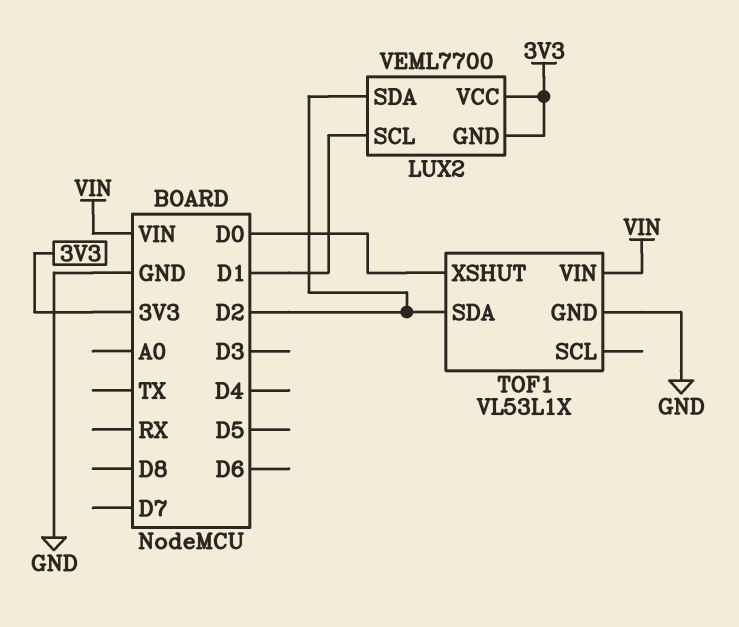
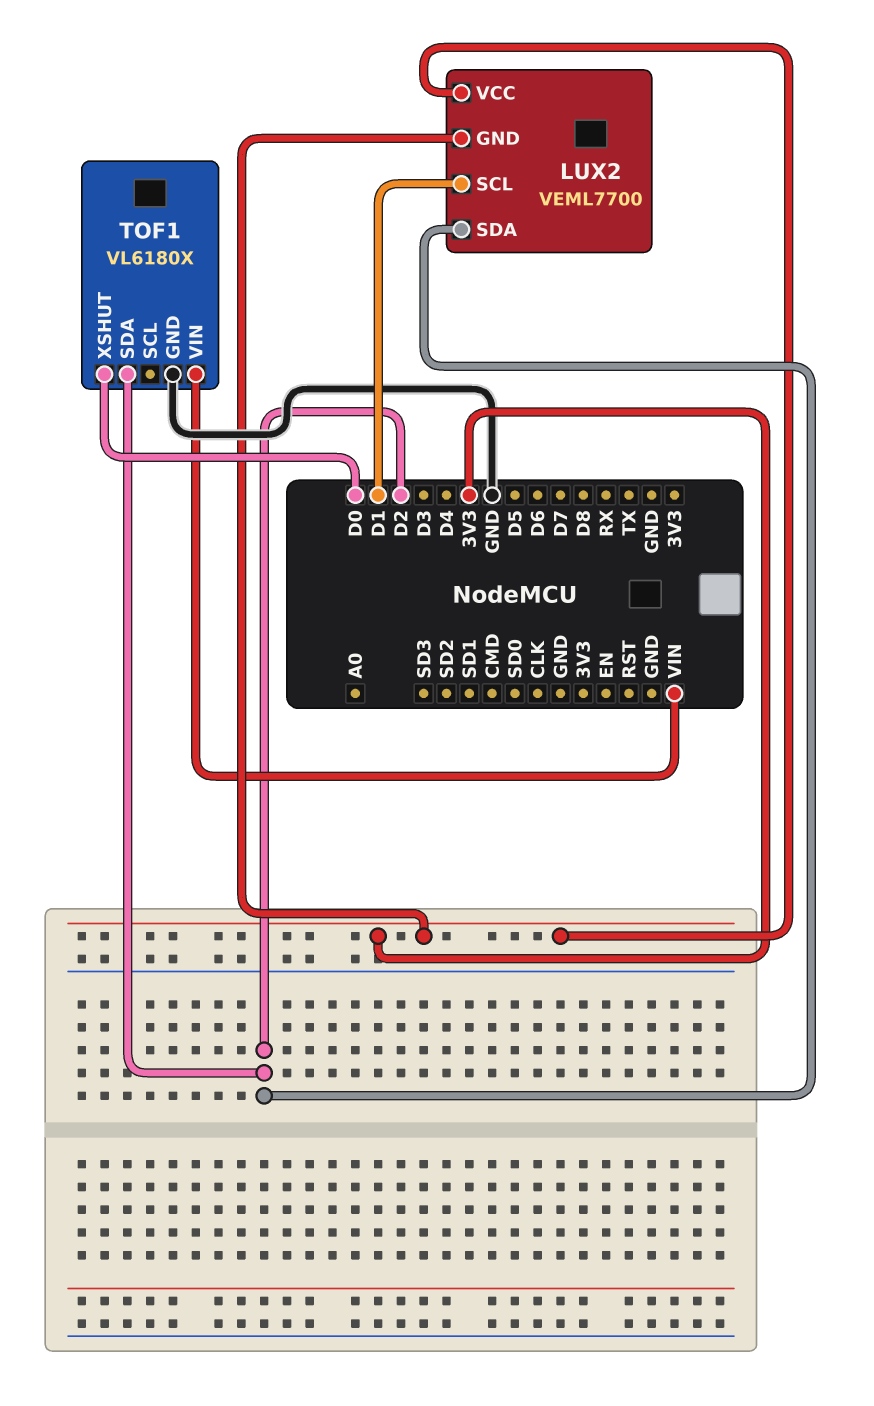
TOF1: VL53L1X -> VL6180X

